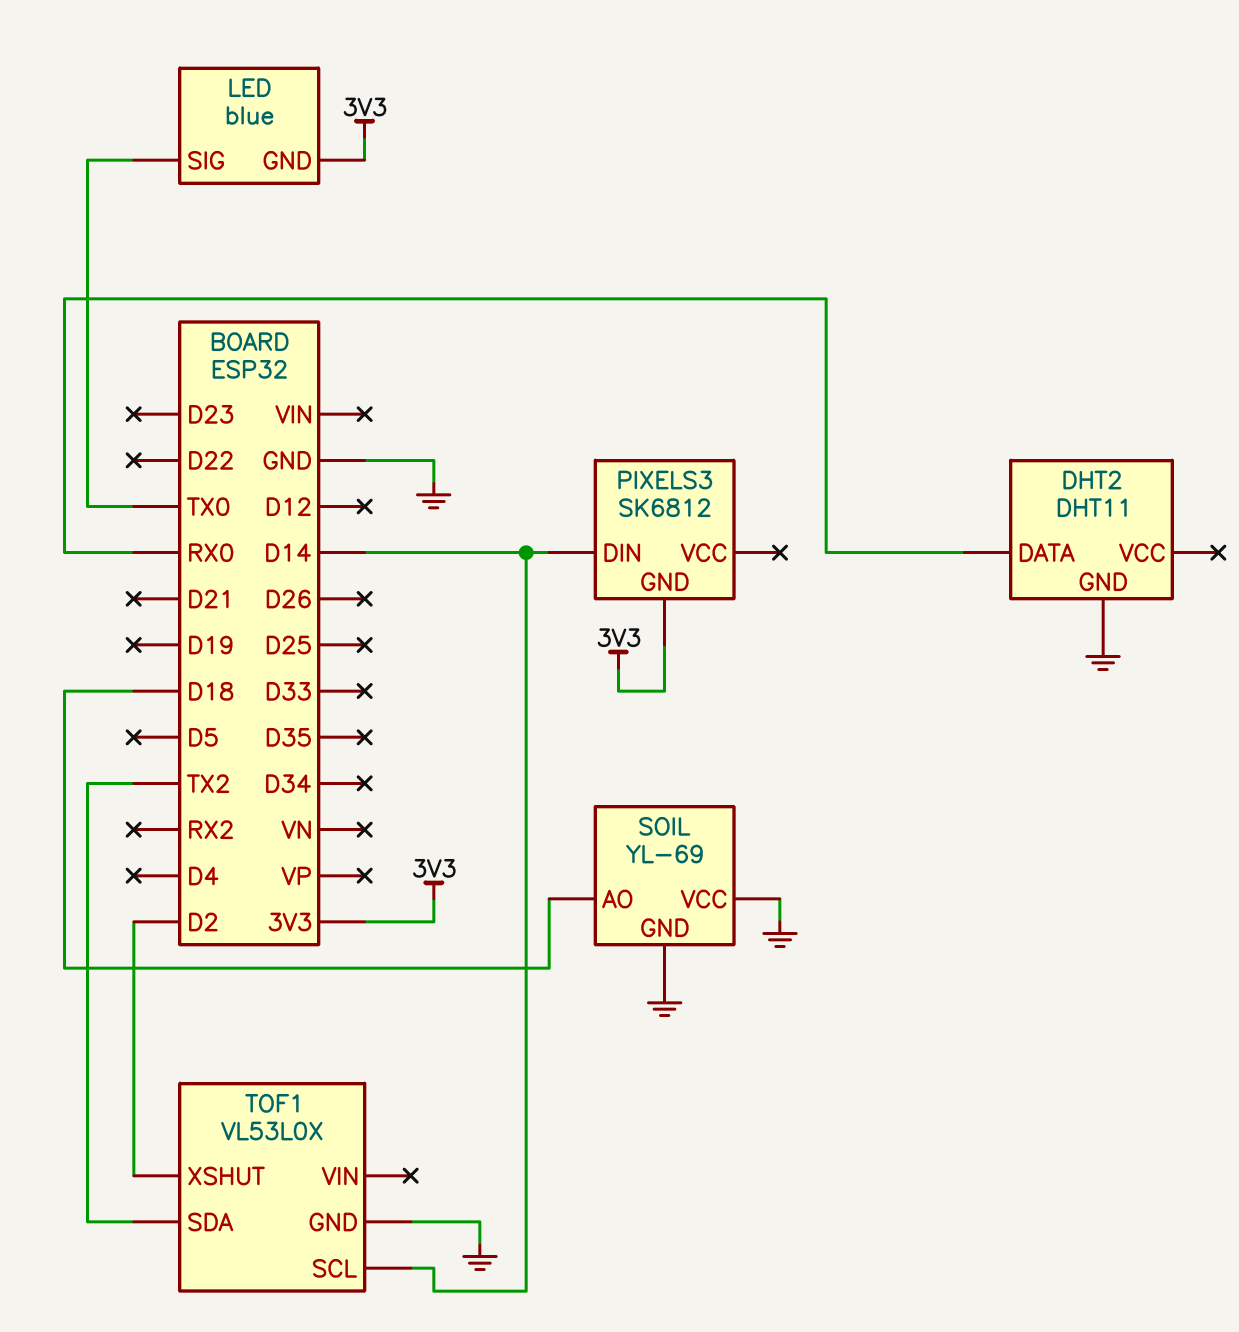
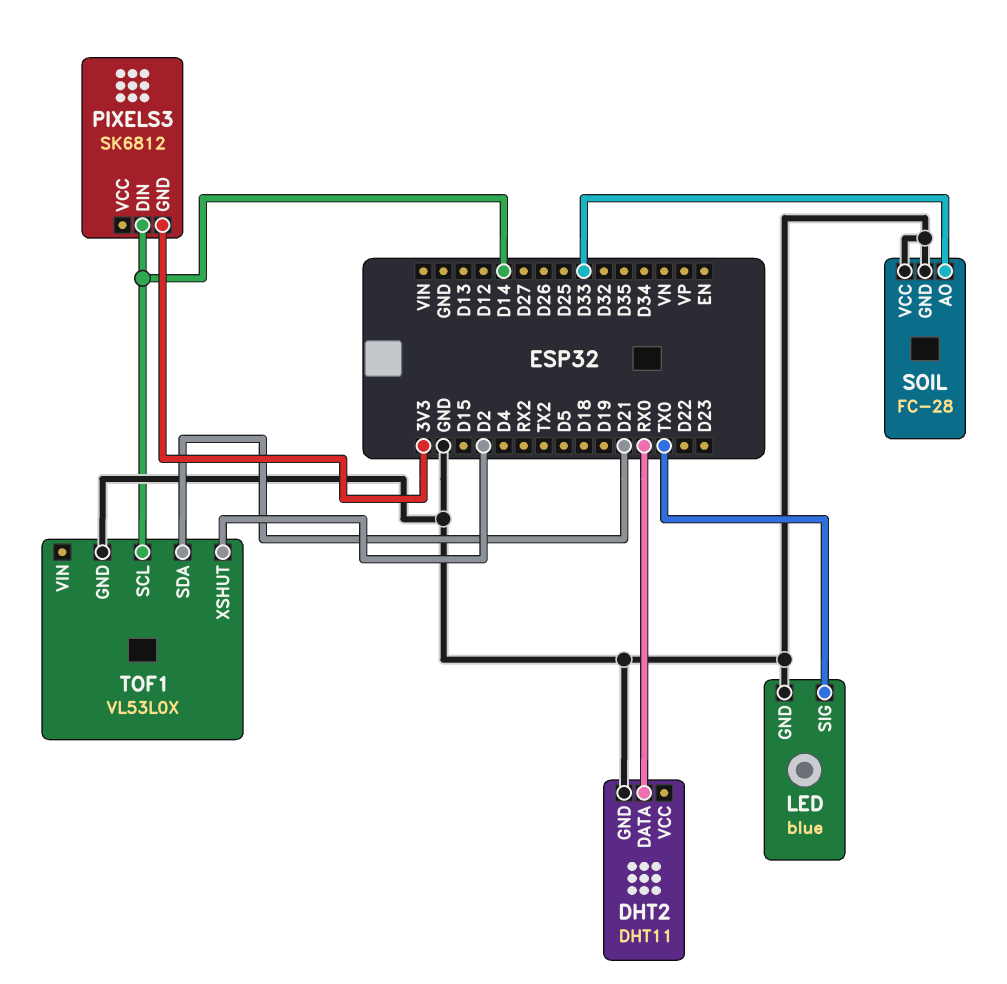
LED pin GND: 3V3 -> GND
SOIL: YL-69 -> FC-28
SOIL pin AO: D18 -> D33
TOF1 pin SDA: TX2 -> D21

